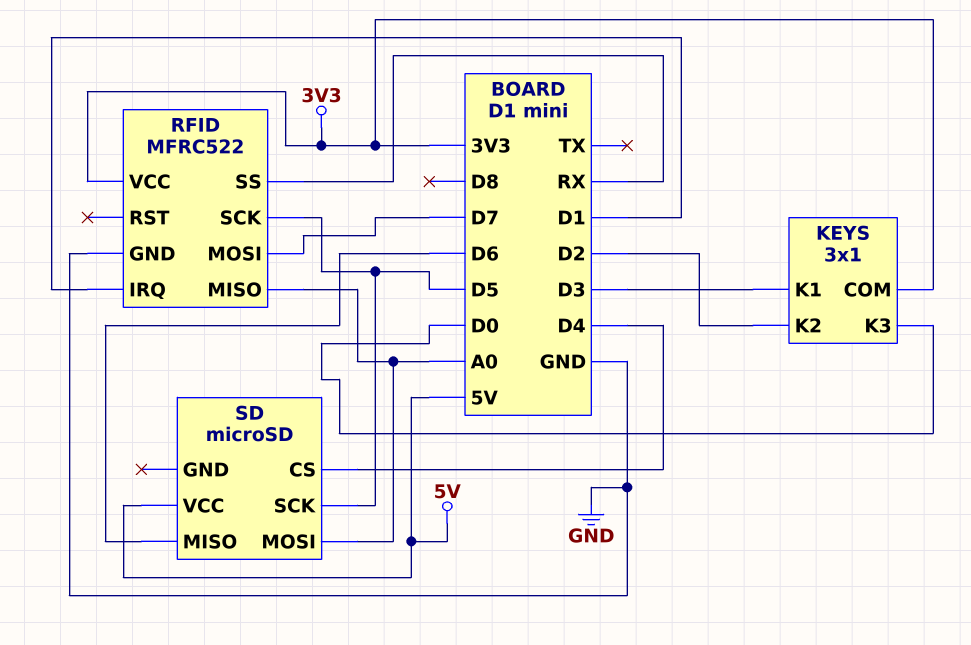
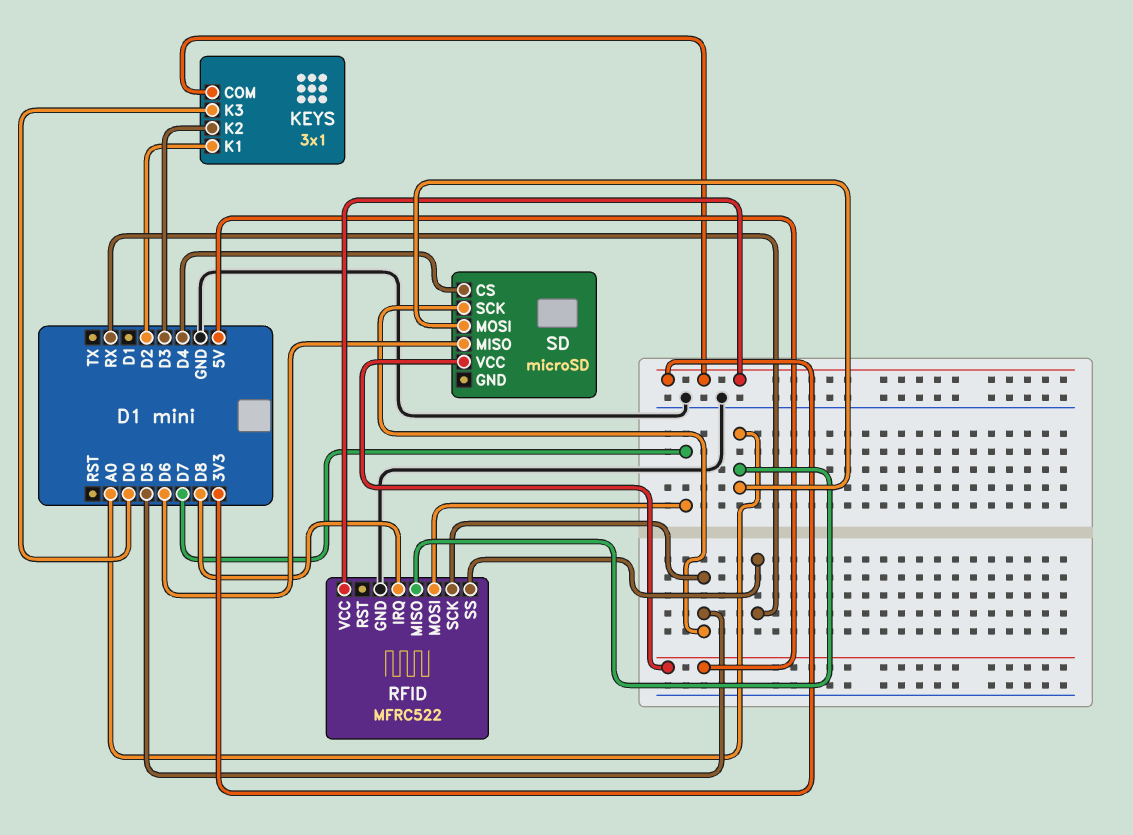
KEYS pin K1: D3 -> D2
KEYS pin K2: D2 -> D3
RFID pin IRQ: D1 -> D8

